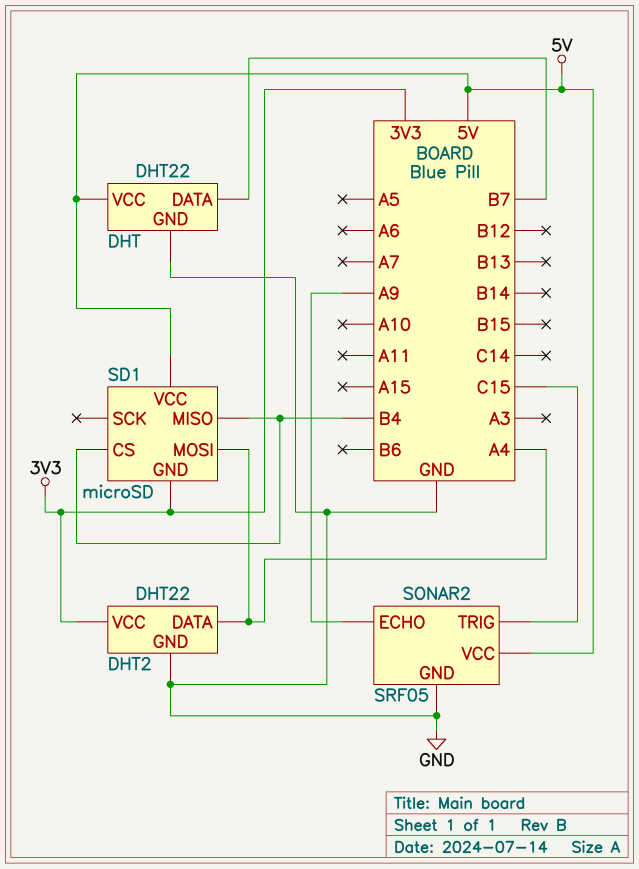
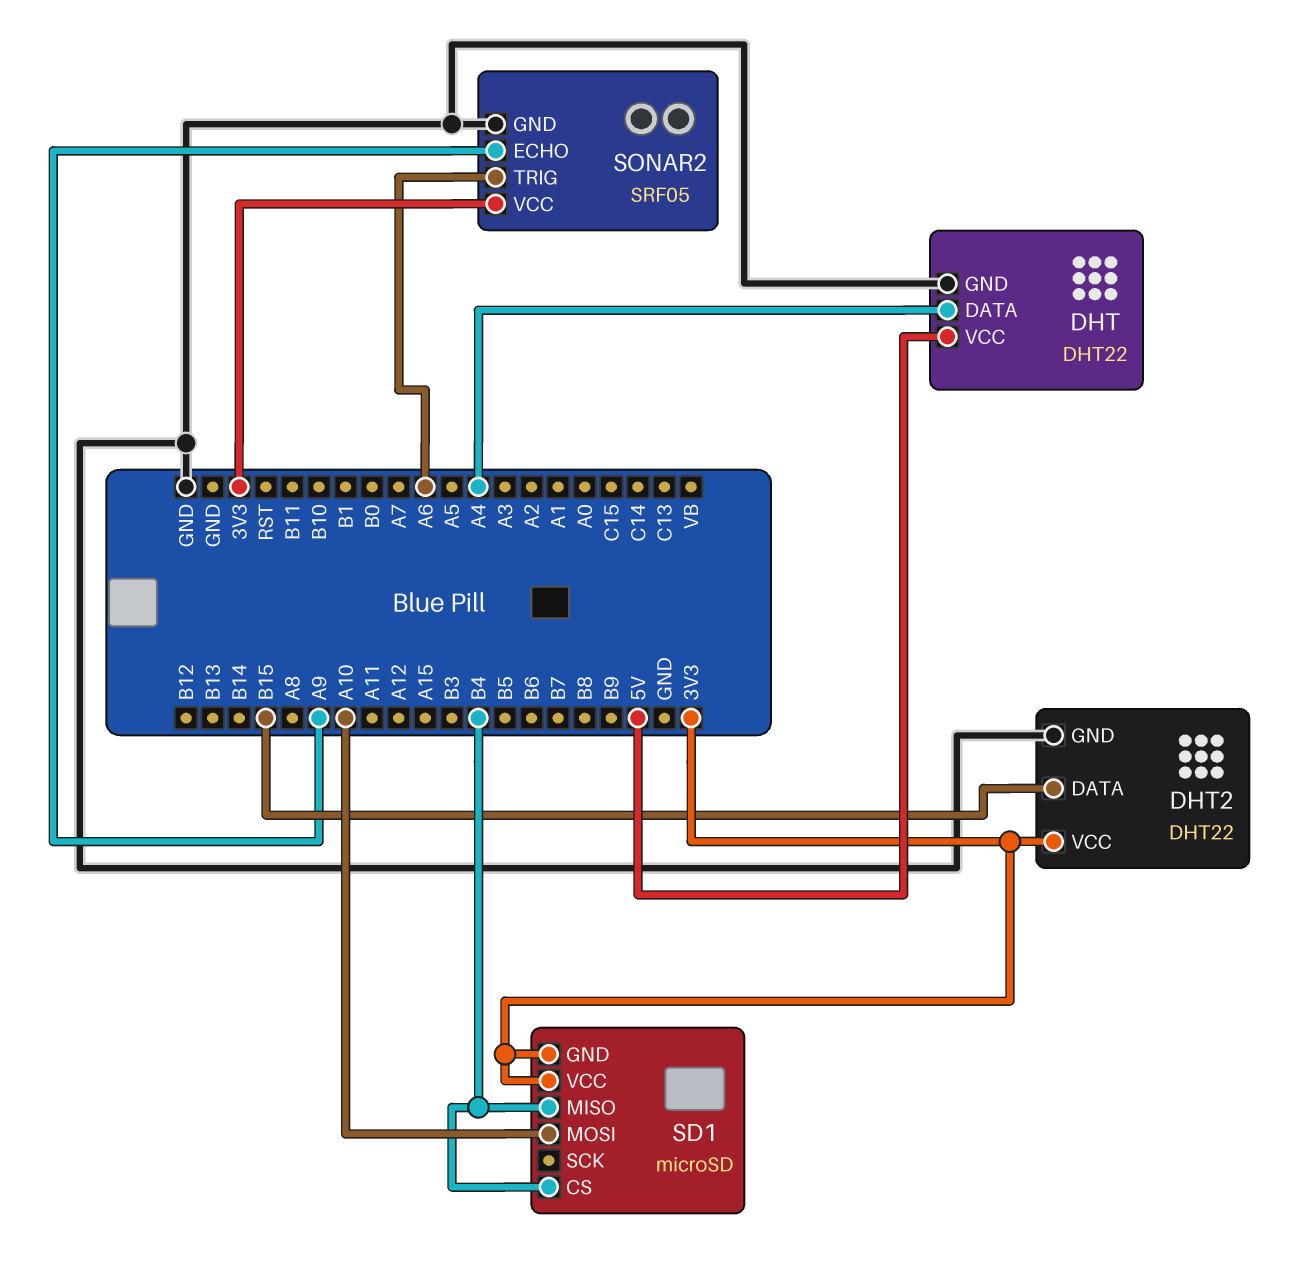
DHT pin DATA: B7 -> A4
DHT2 pin DATA: A4 -> B15
SD1 pin MOSI: A4 -> A10
SD1 pin VCC: 5V -> 3V3
SONAR2 pin TRIG: C15 -> A6
SONAR2 pin VCC: 5V -> 3V3

